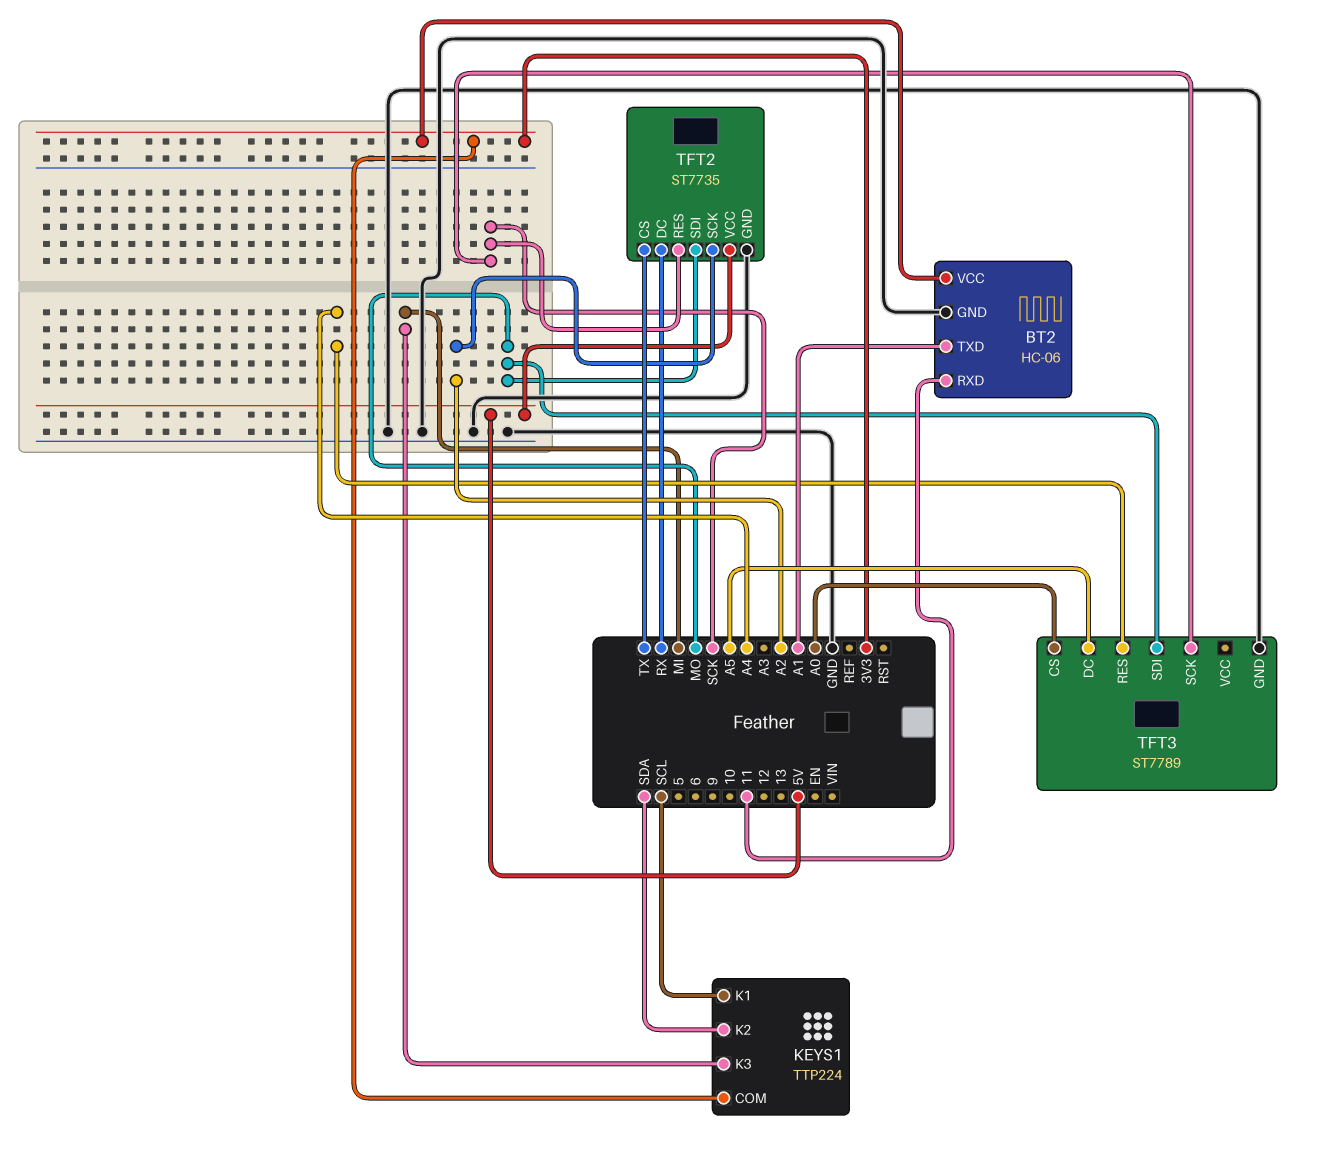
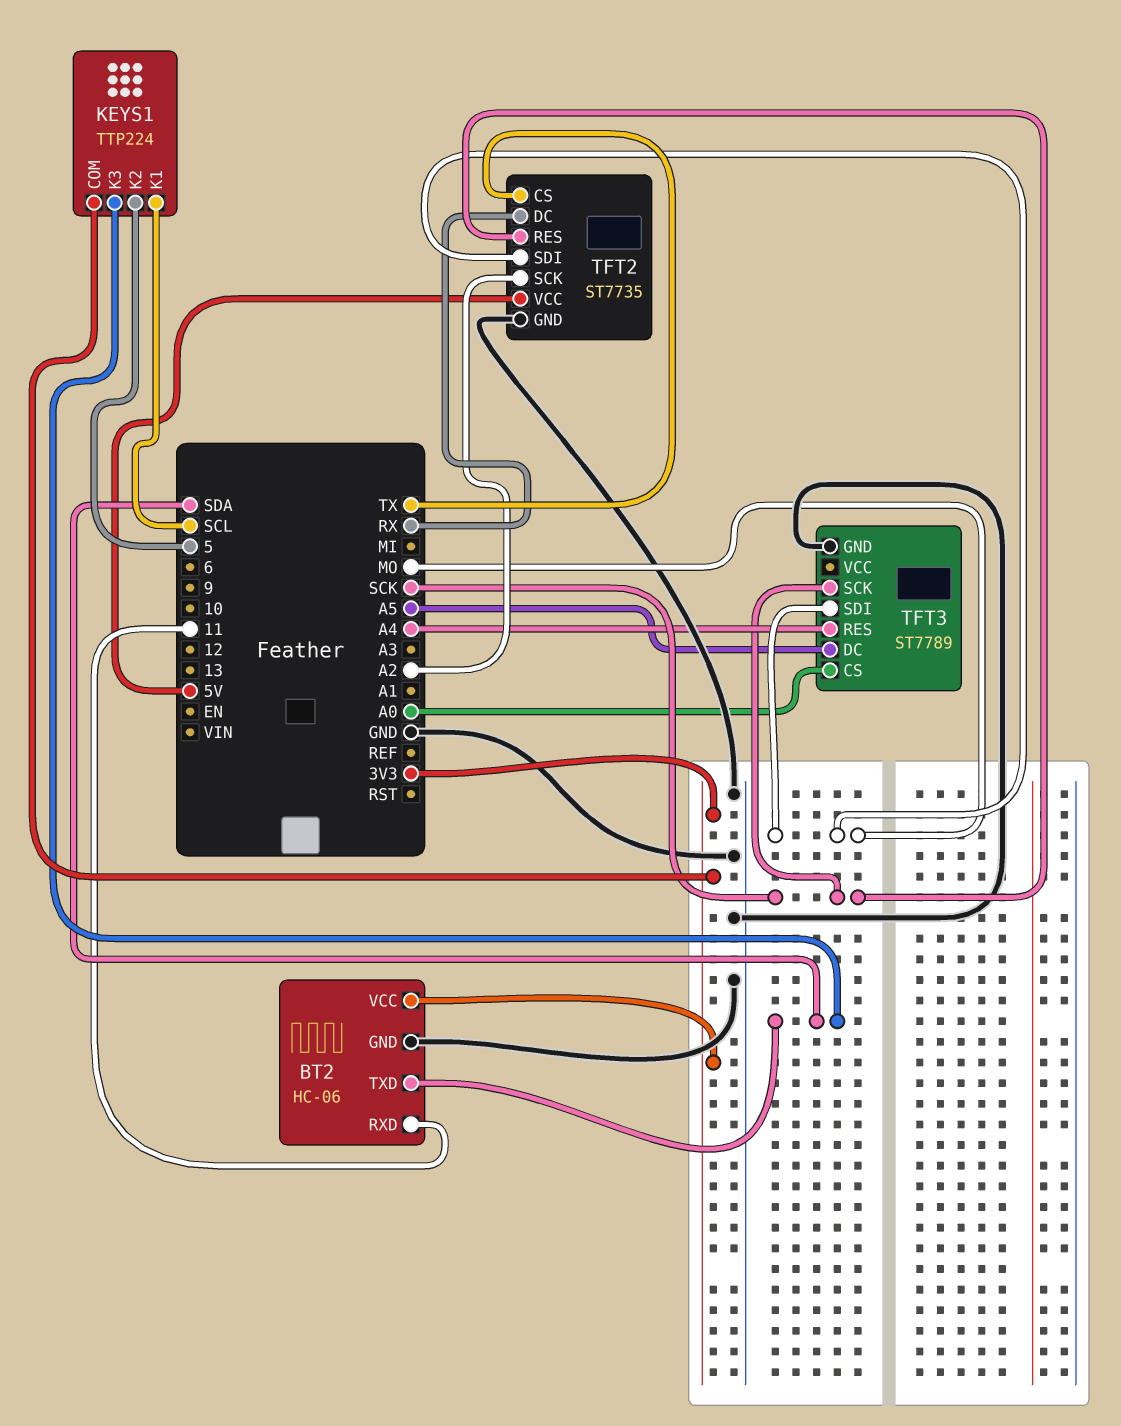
BT2 pin TXD: A1 -> SDA
KEYS1 pin K2: SDA -> 5
KEYS1 pin K3: MI -> SDA

